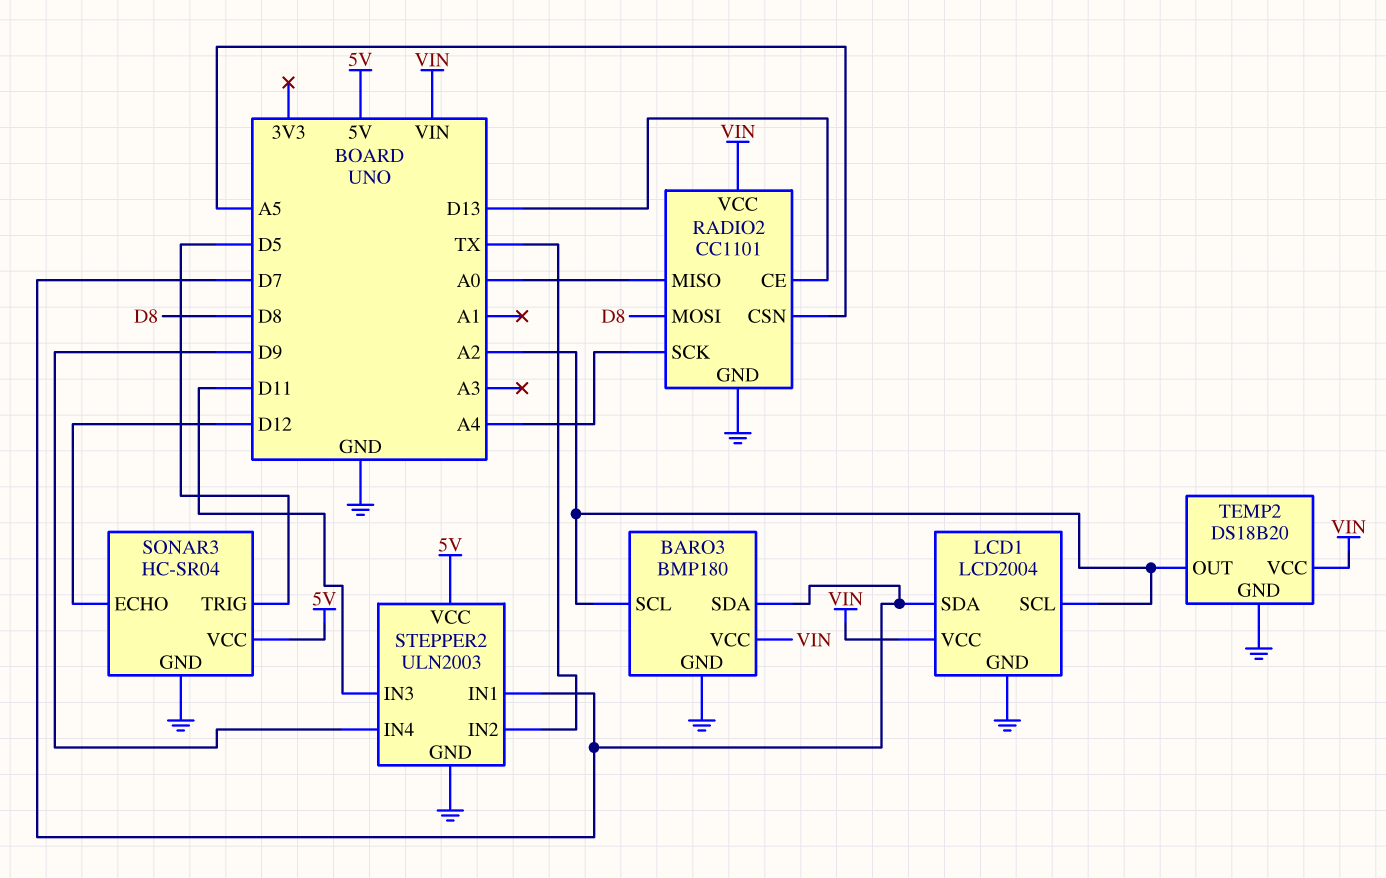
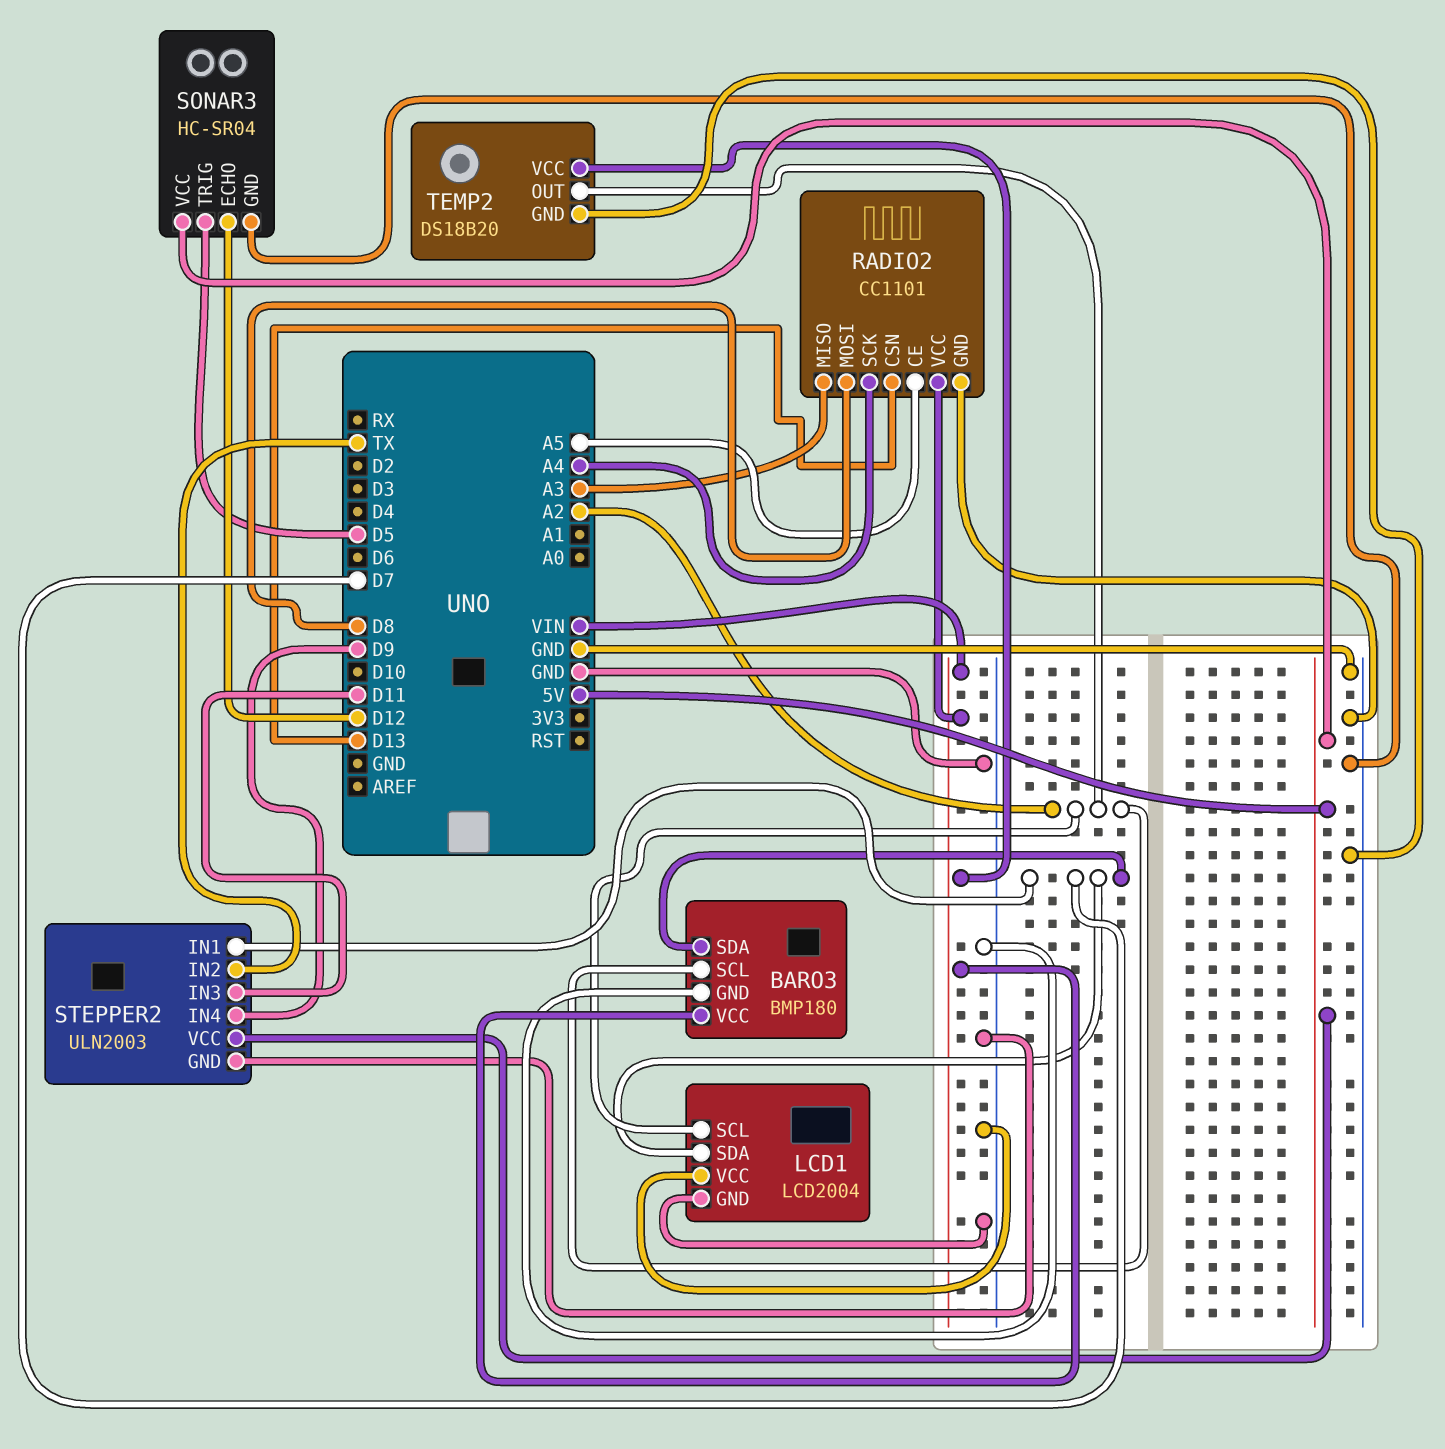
LCD1 pin VCC: VIN -> GND
RADIO2 pin CE: D13 -> A5
RADIO2 pin CSN: A5 -> D13
RADIO2 pin MISO: A0 -> A3

